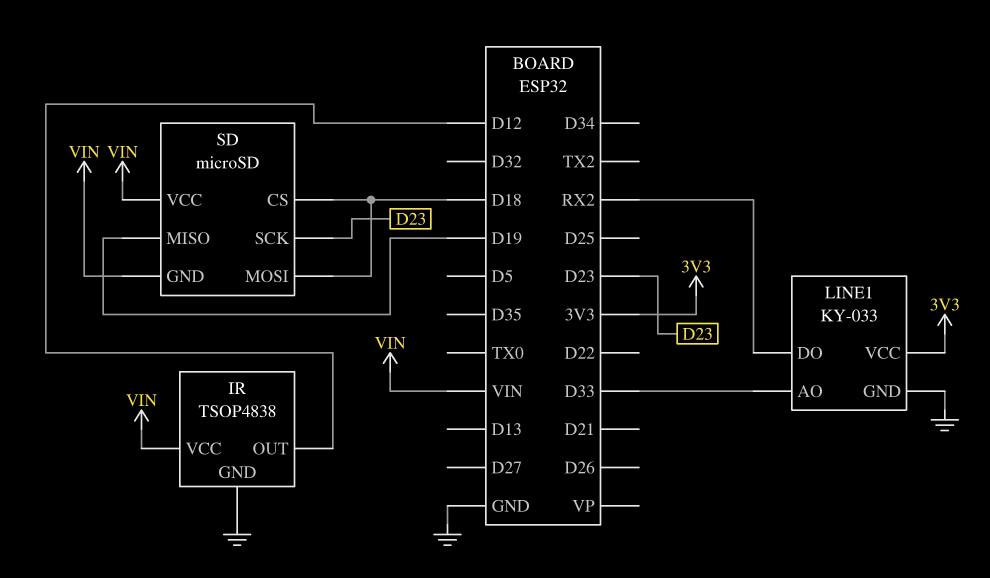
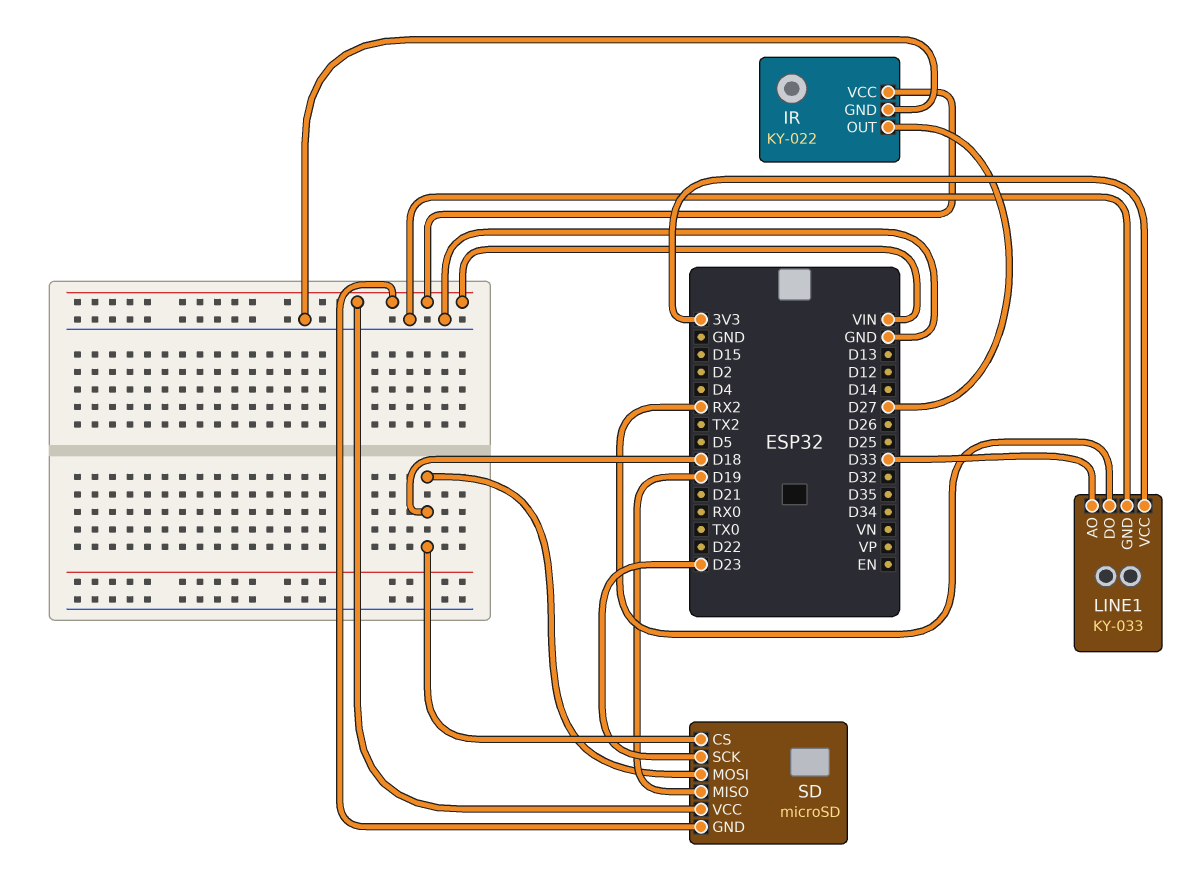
IR: TSOP4838 -> KY-022
IR pin OUT: D12 -> D27

